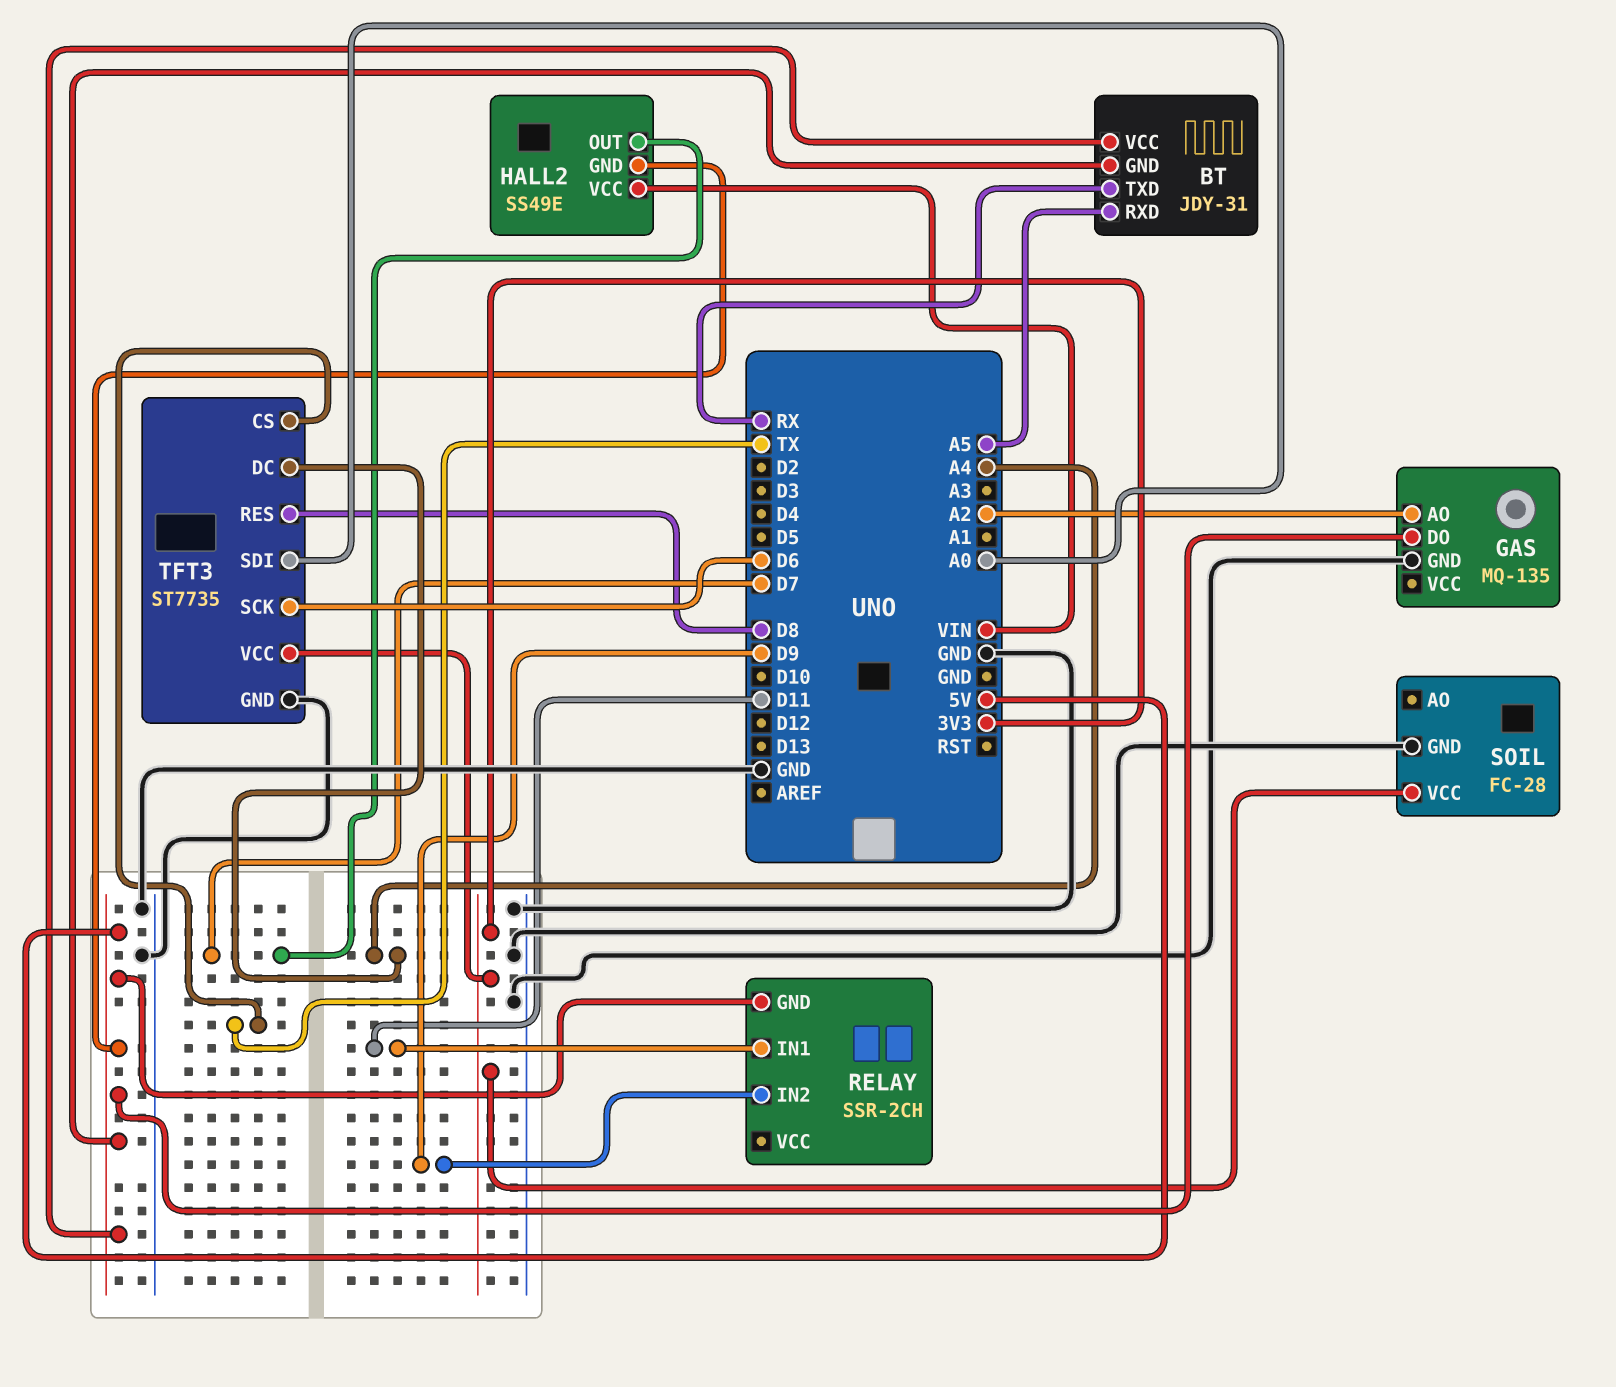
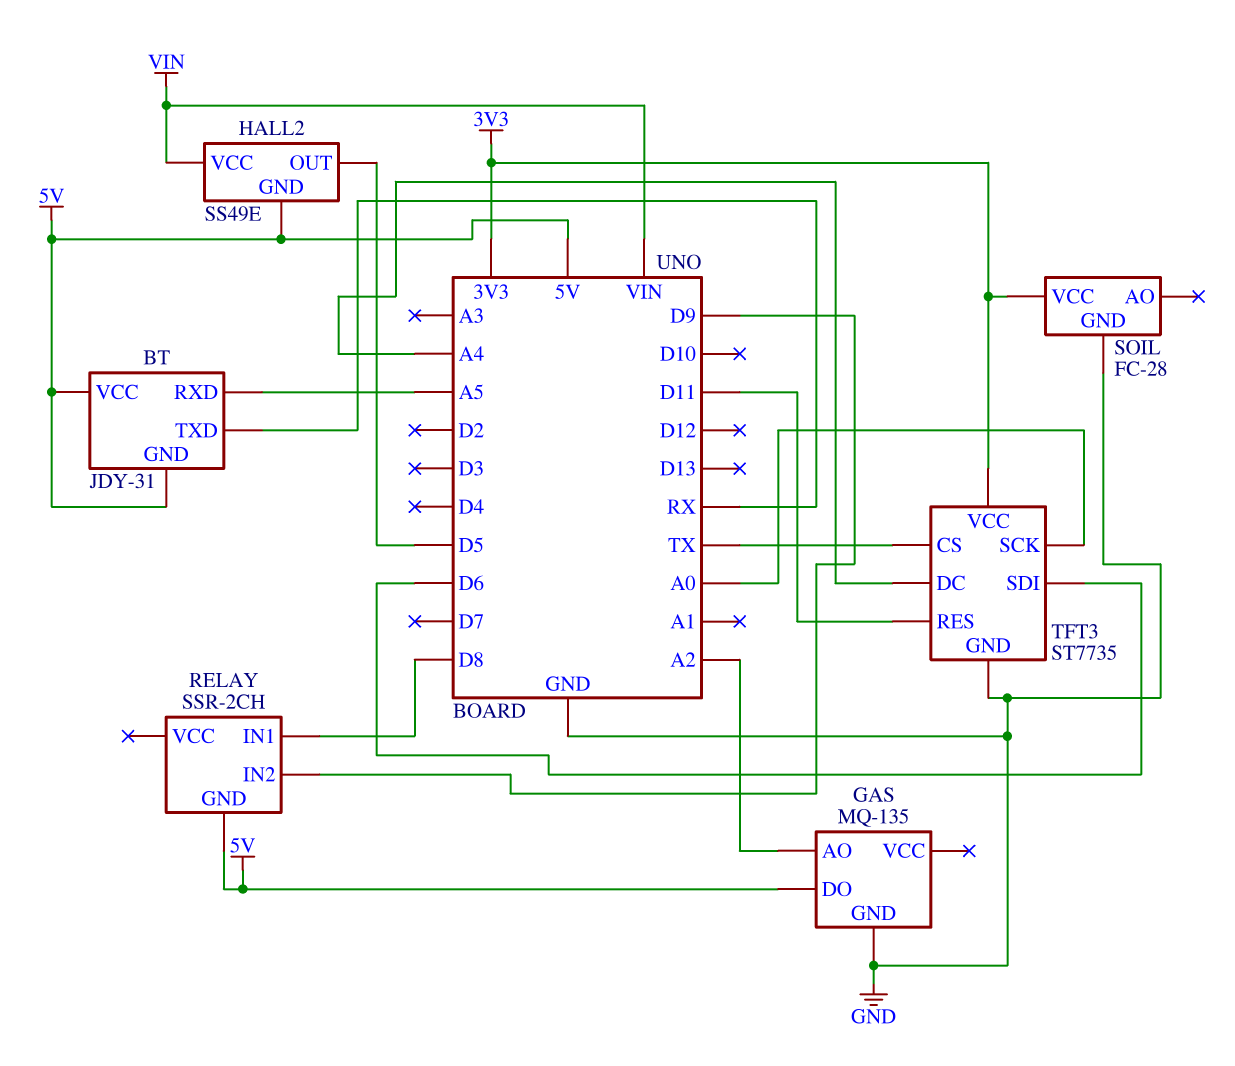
HALL2 pin OUT: D7 -> D5
RELAY pin IN1: D11 -> D8
TFT3 pin RES: D8 -> D11
TFT3 pin SCK: D6 -> A0
TFT3 pin SDI: A0 -> D6

